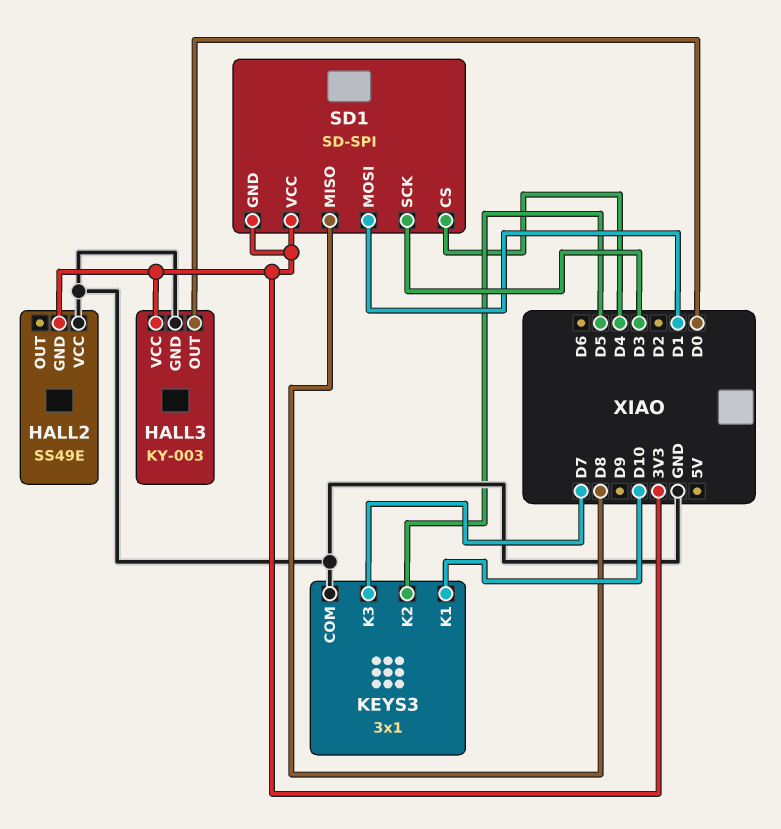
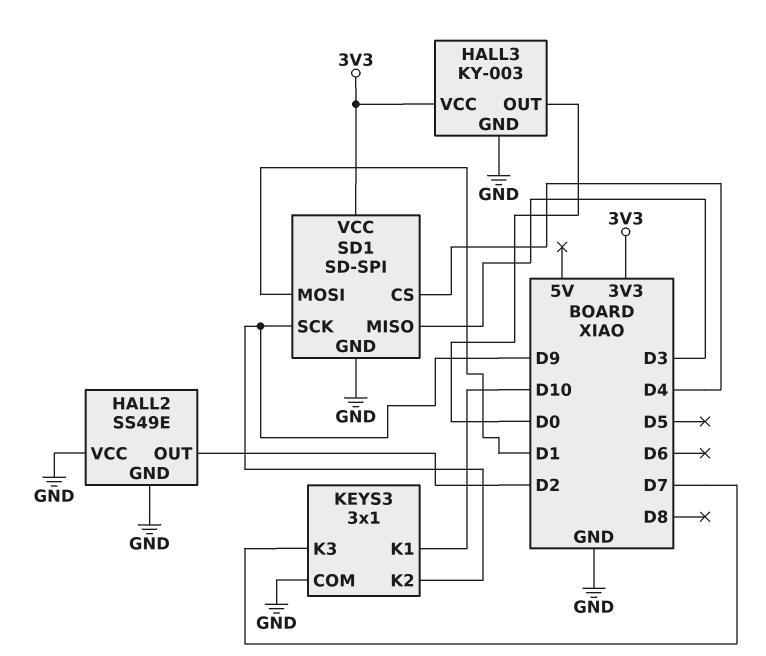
HALL2 pin GND: 3V3 -> GND
HALL2 pin OUT: none -> D2
KEYS3 pin K2: D5 -> D9
SD1 pin GND: 3V3 -> GND
SD1 pin MISO: D8 -> D3
SD1 pin SCK: D3 -> D9

